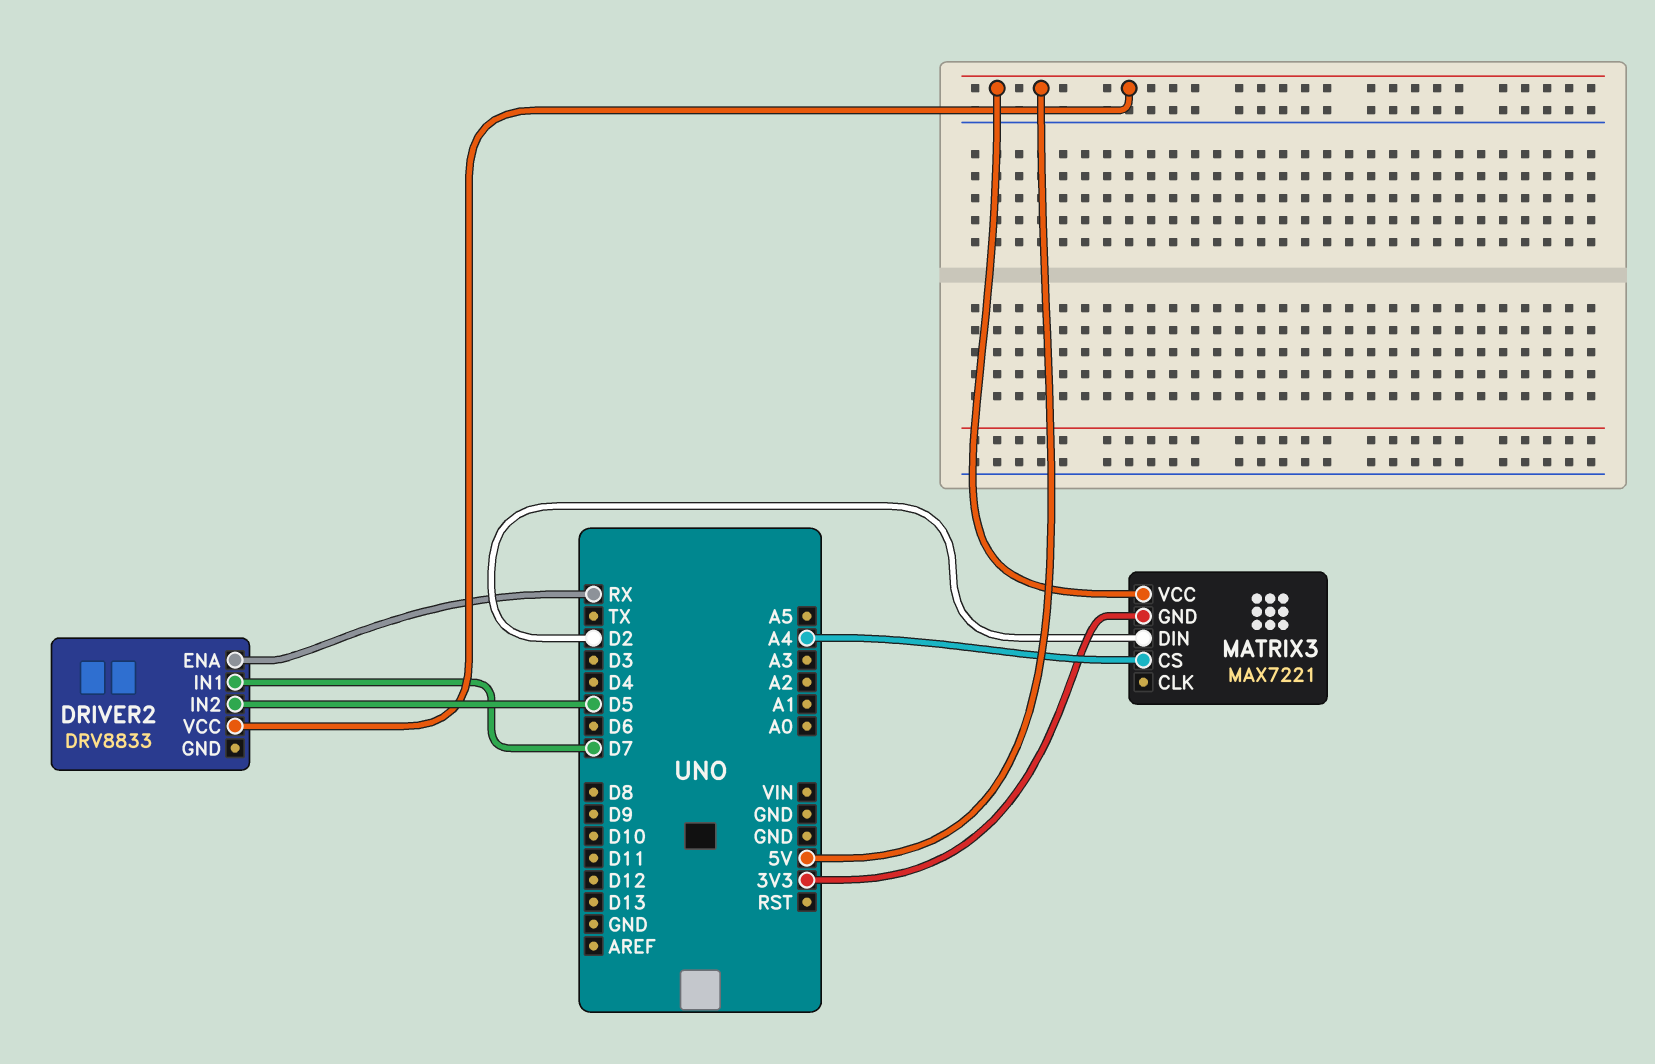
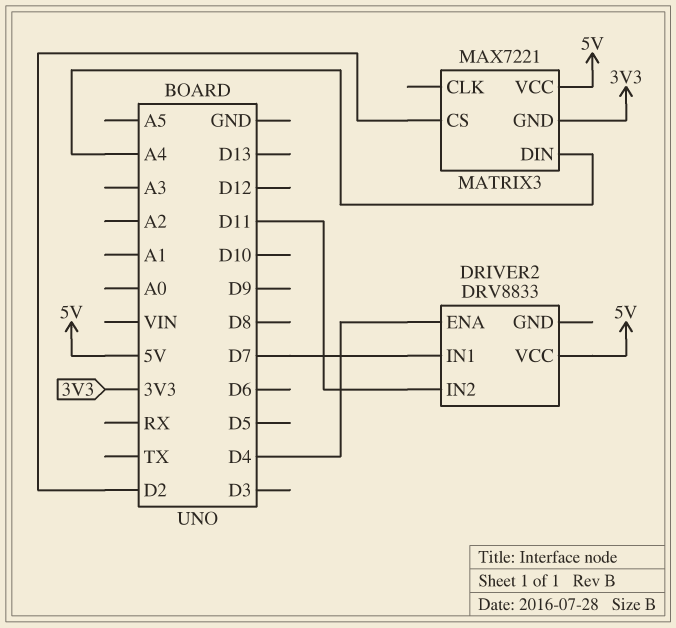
DRIVER2 pin ENA: RX -> D4
DRIVER2 pin IN2: D5 -> D11
MATRIX3 pin CS: A4 -> D2
MATRIX3 pin DIN: D2 -> A4

